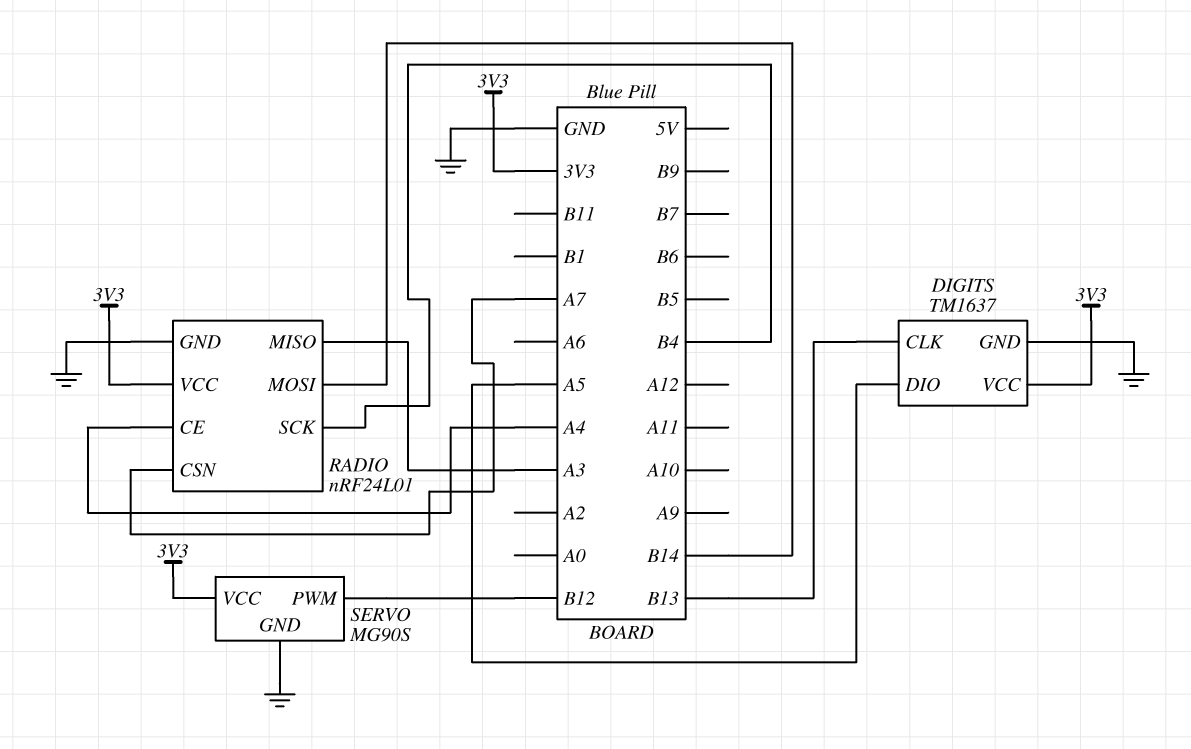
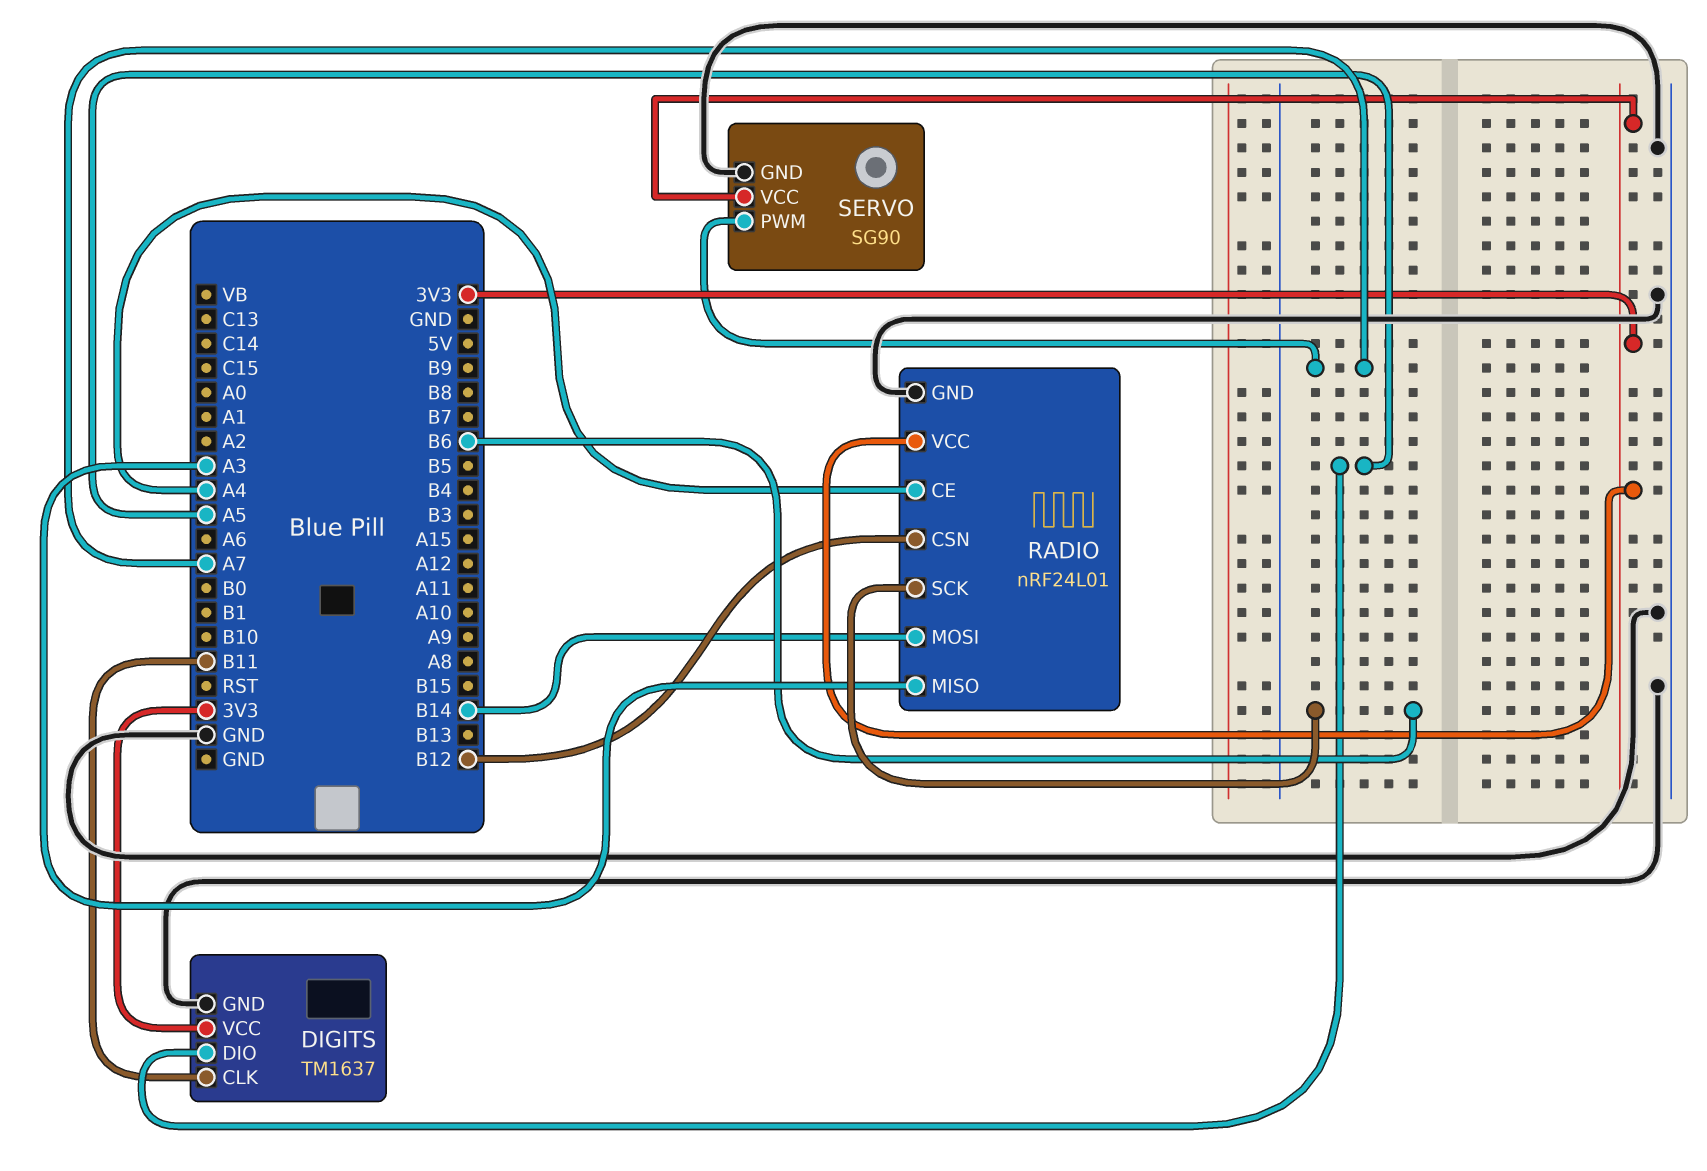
DIGITS pin CLK: B13 -> B11
RADIO pin CSN: A7 -> B12
RADIO pin SCK: B4 -> B6
SERVO: MG90S -> SG90
SERVO pin PWM: B12 -> A7

